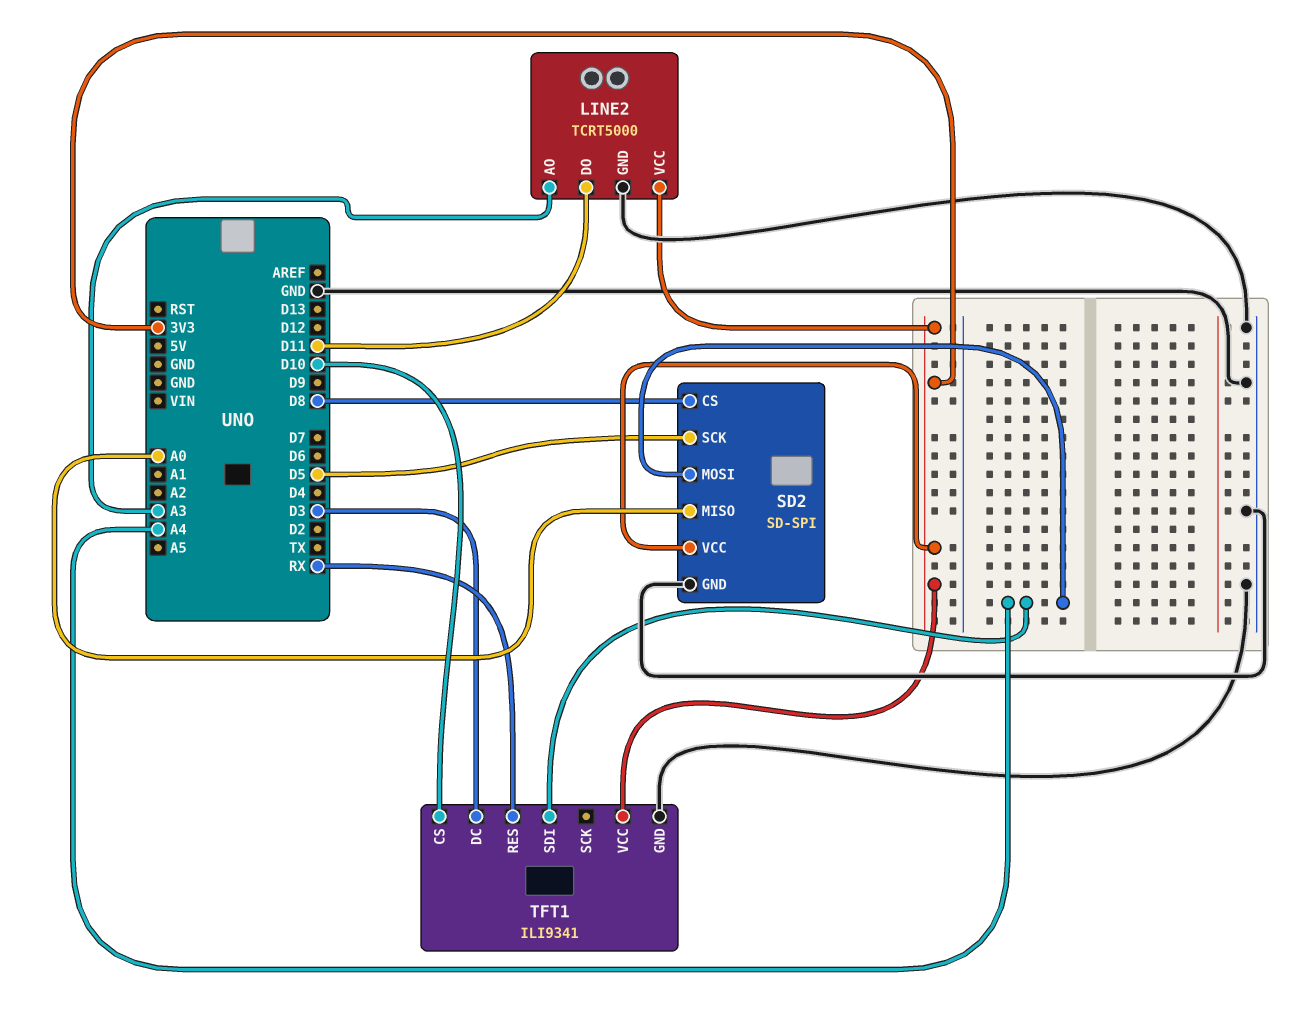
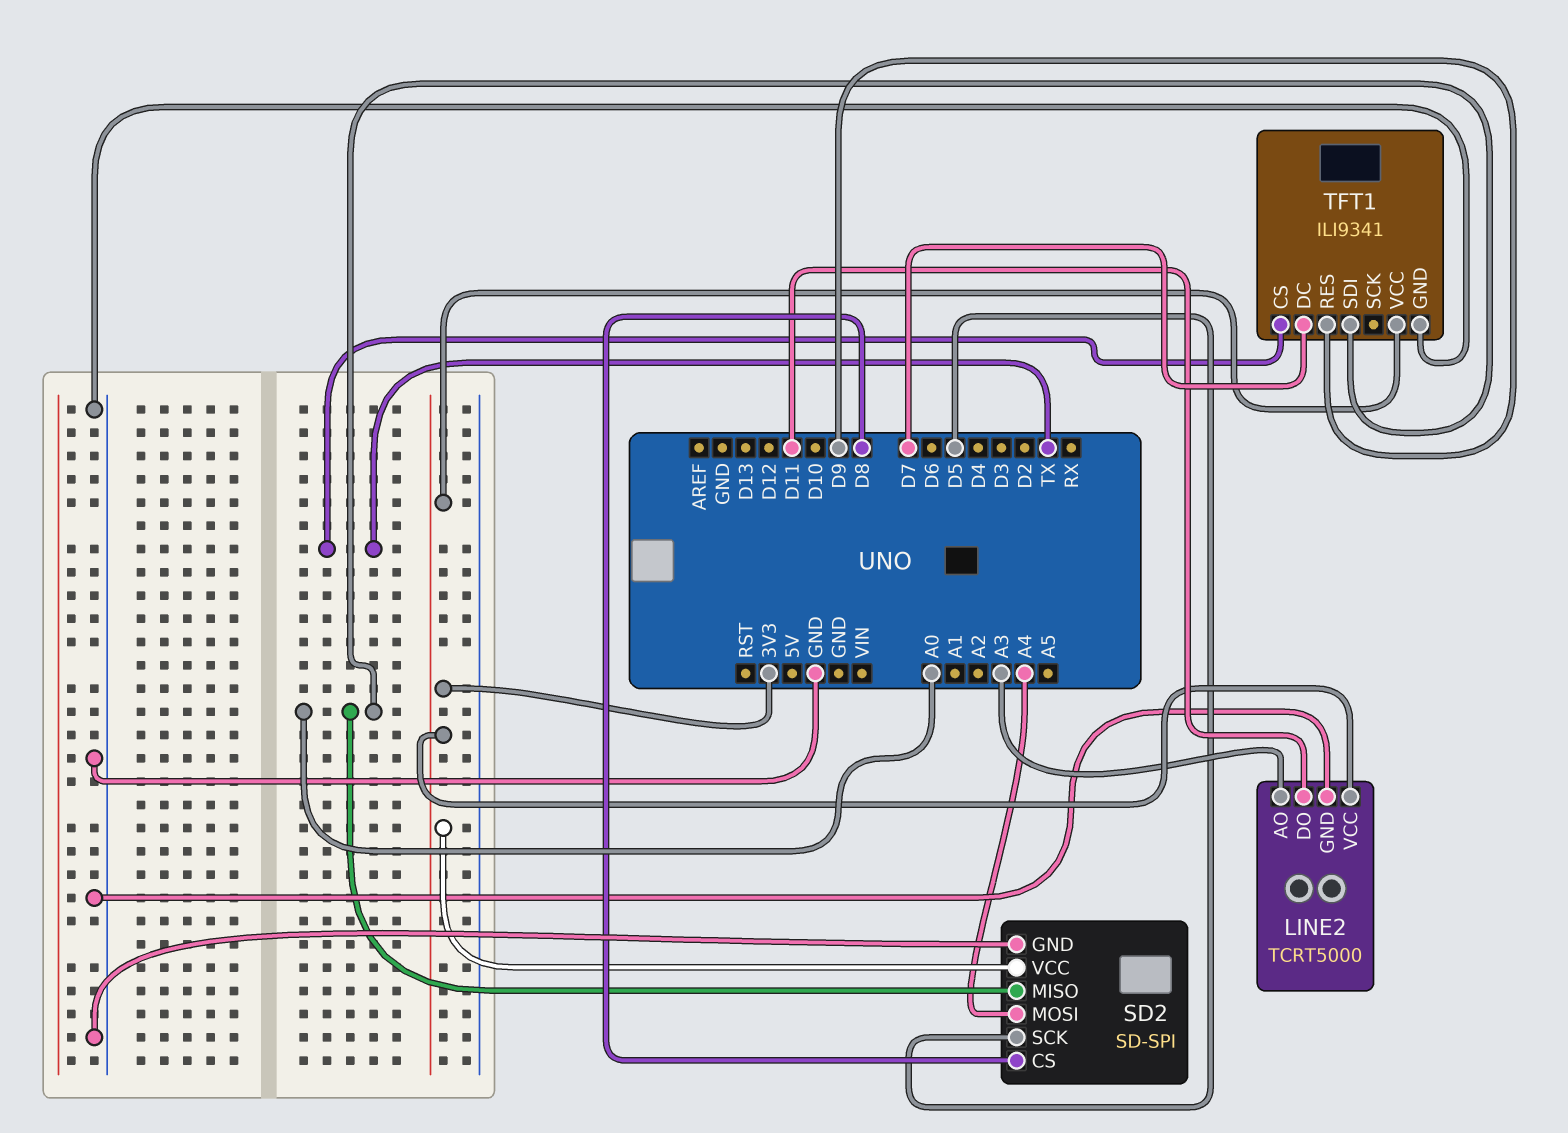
TFT1 pin CS: D10 -> TX
TFT1 pin DC: D3 -> D7
TFT1 pin RES: RX -> D9
TFT1 pin SDI: A4 -> A0

